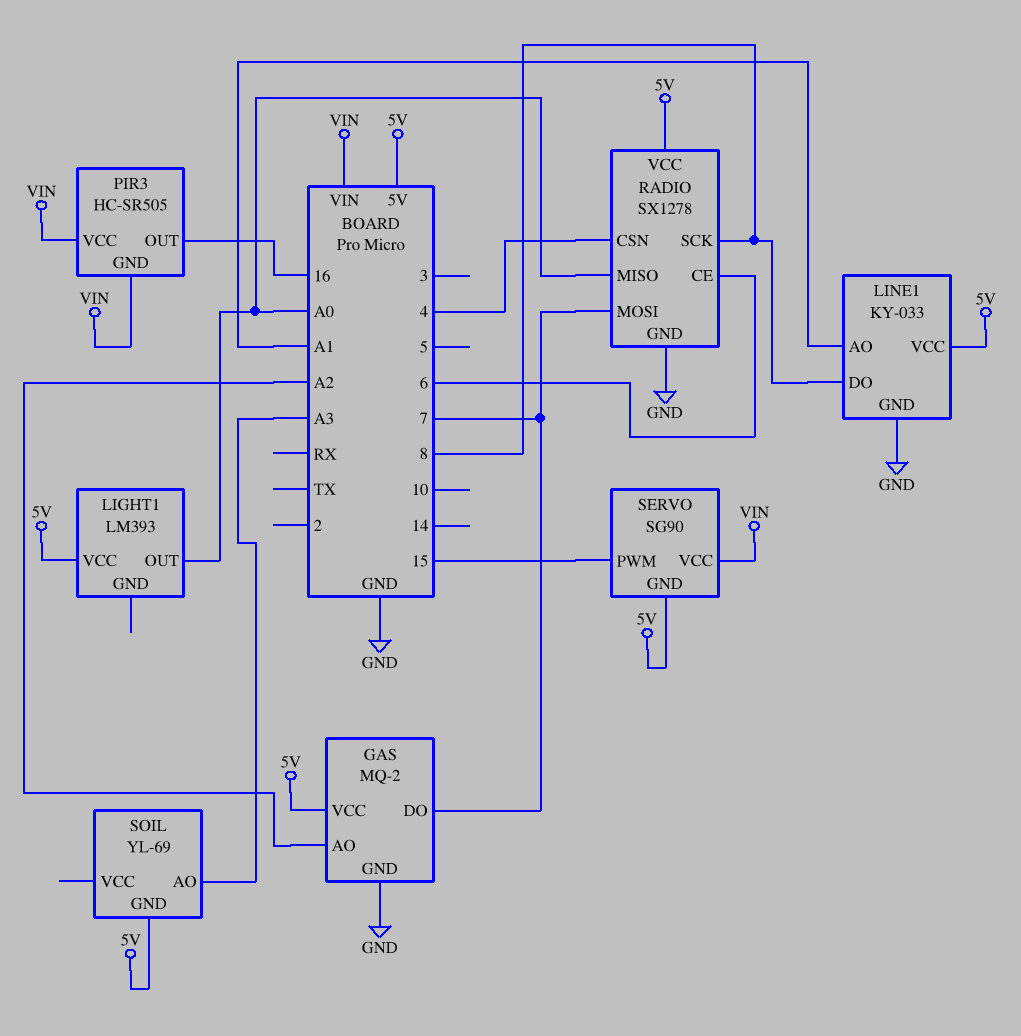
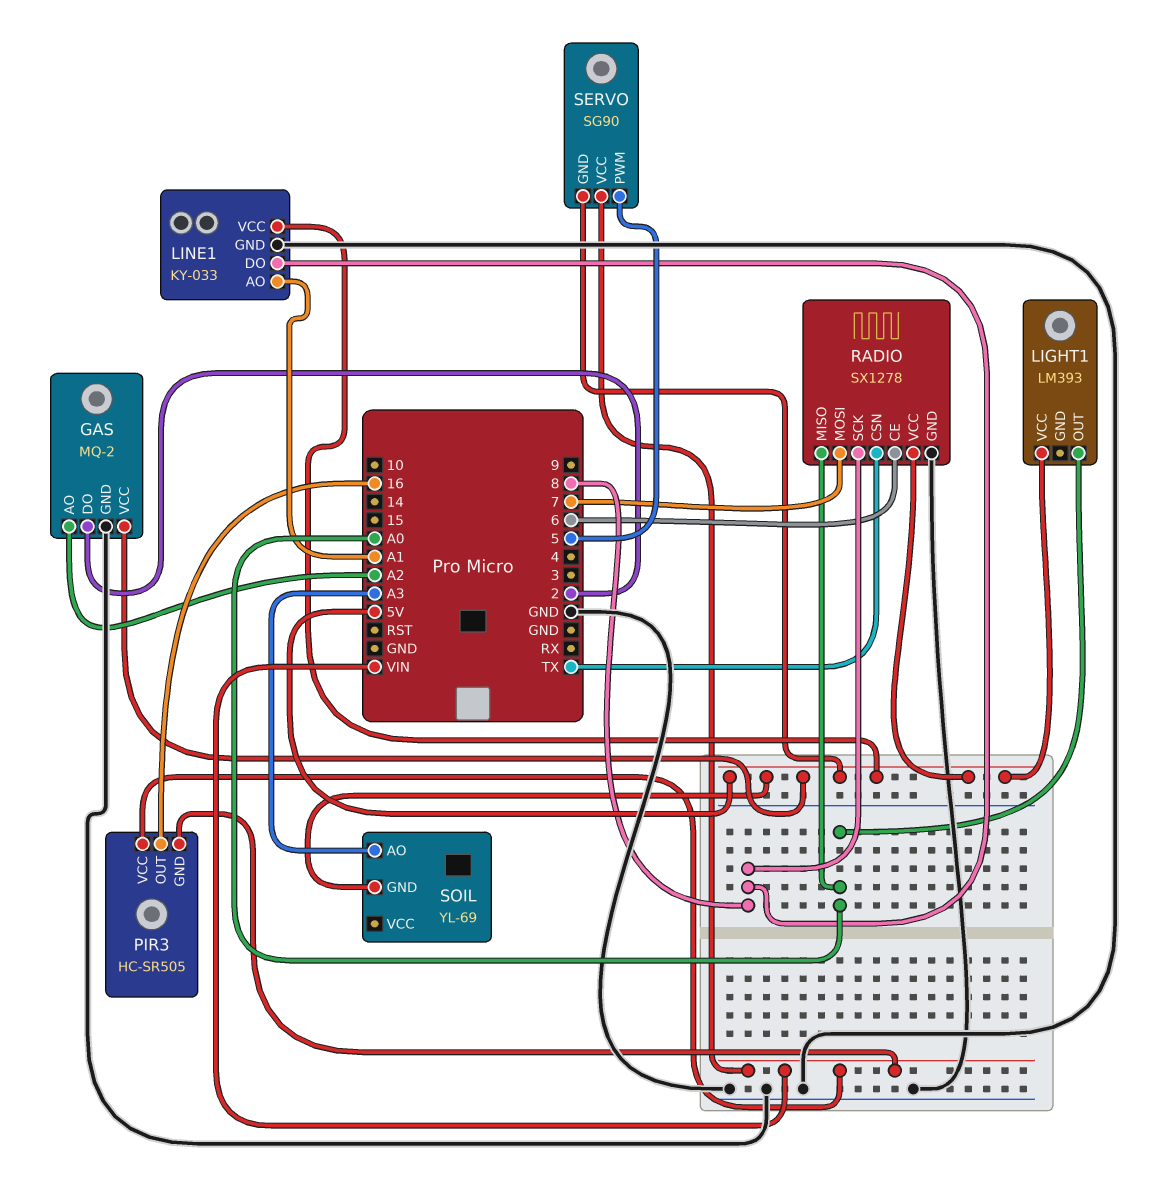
GAS pin DO: 7 -> 2
RADIO pin CSN: 4 -> TX
SERVO pin PWM: 15 -> 5

